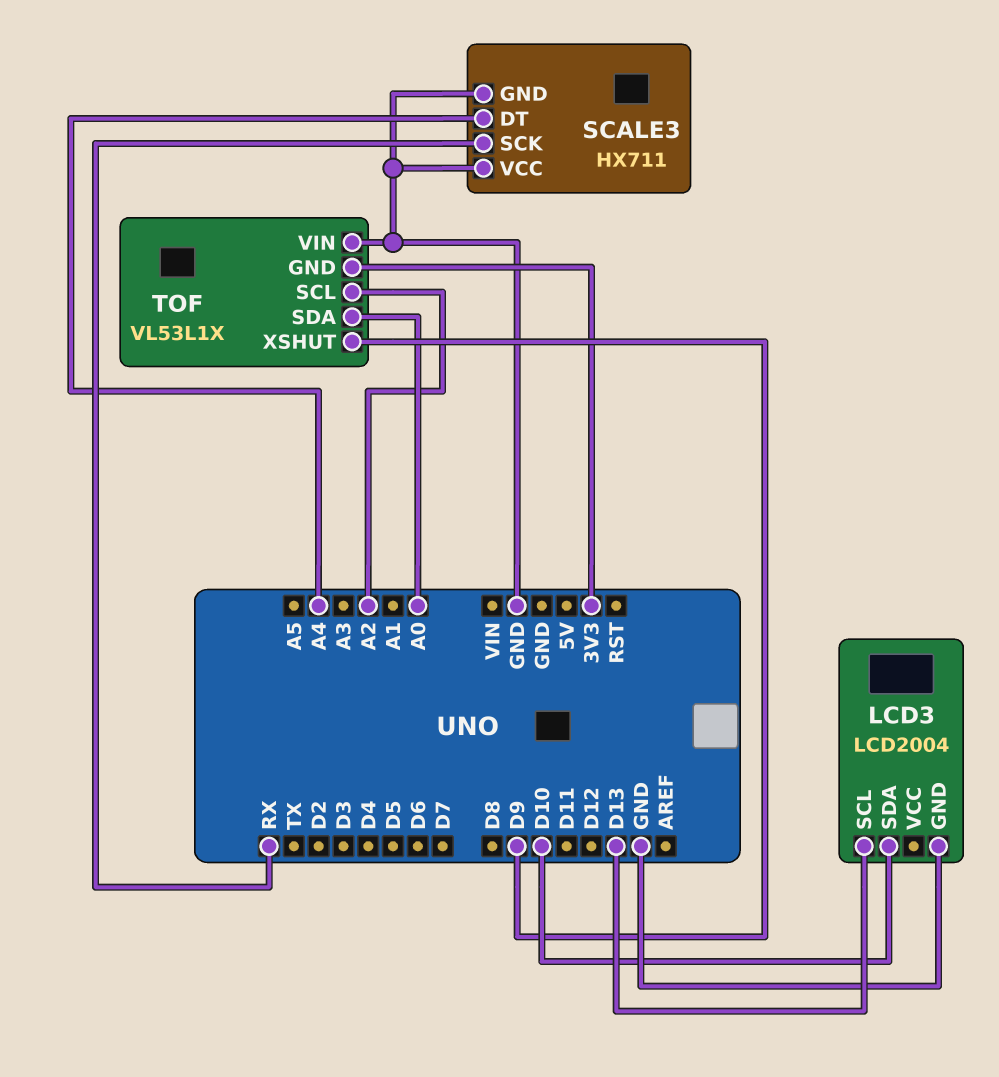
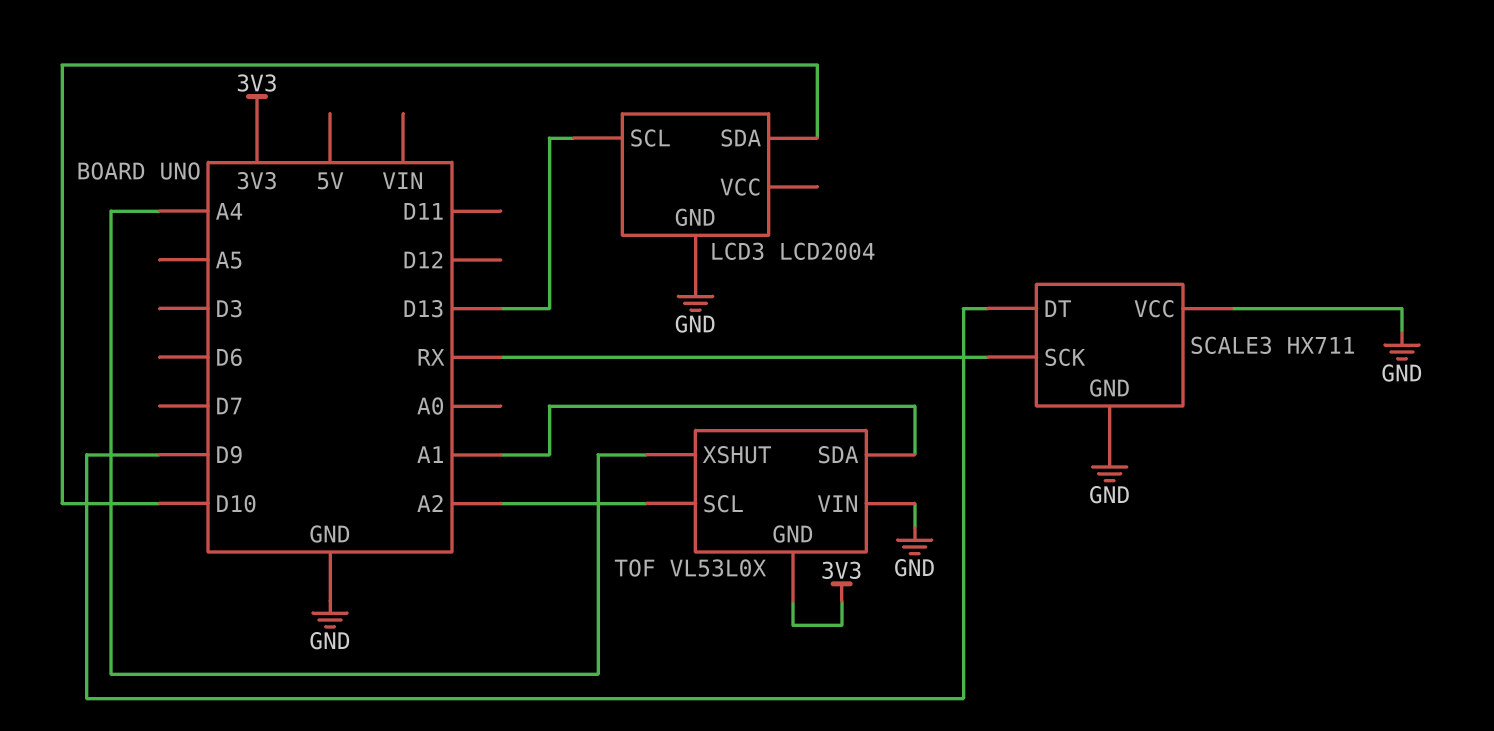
SCALE3 pin DT: A4 -> D9
TOF: VL53L1X -> VL53L0X
TOF pin SDA: A0 -> A1
TOF pin XSHUT: D9 -> A4

